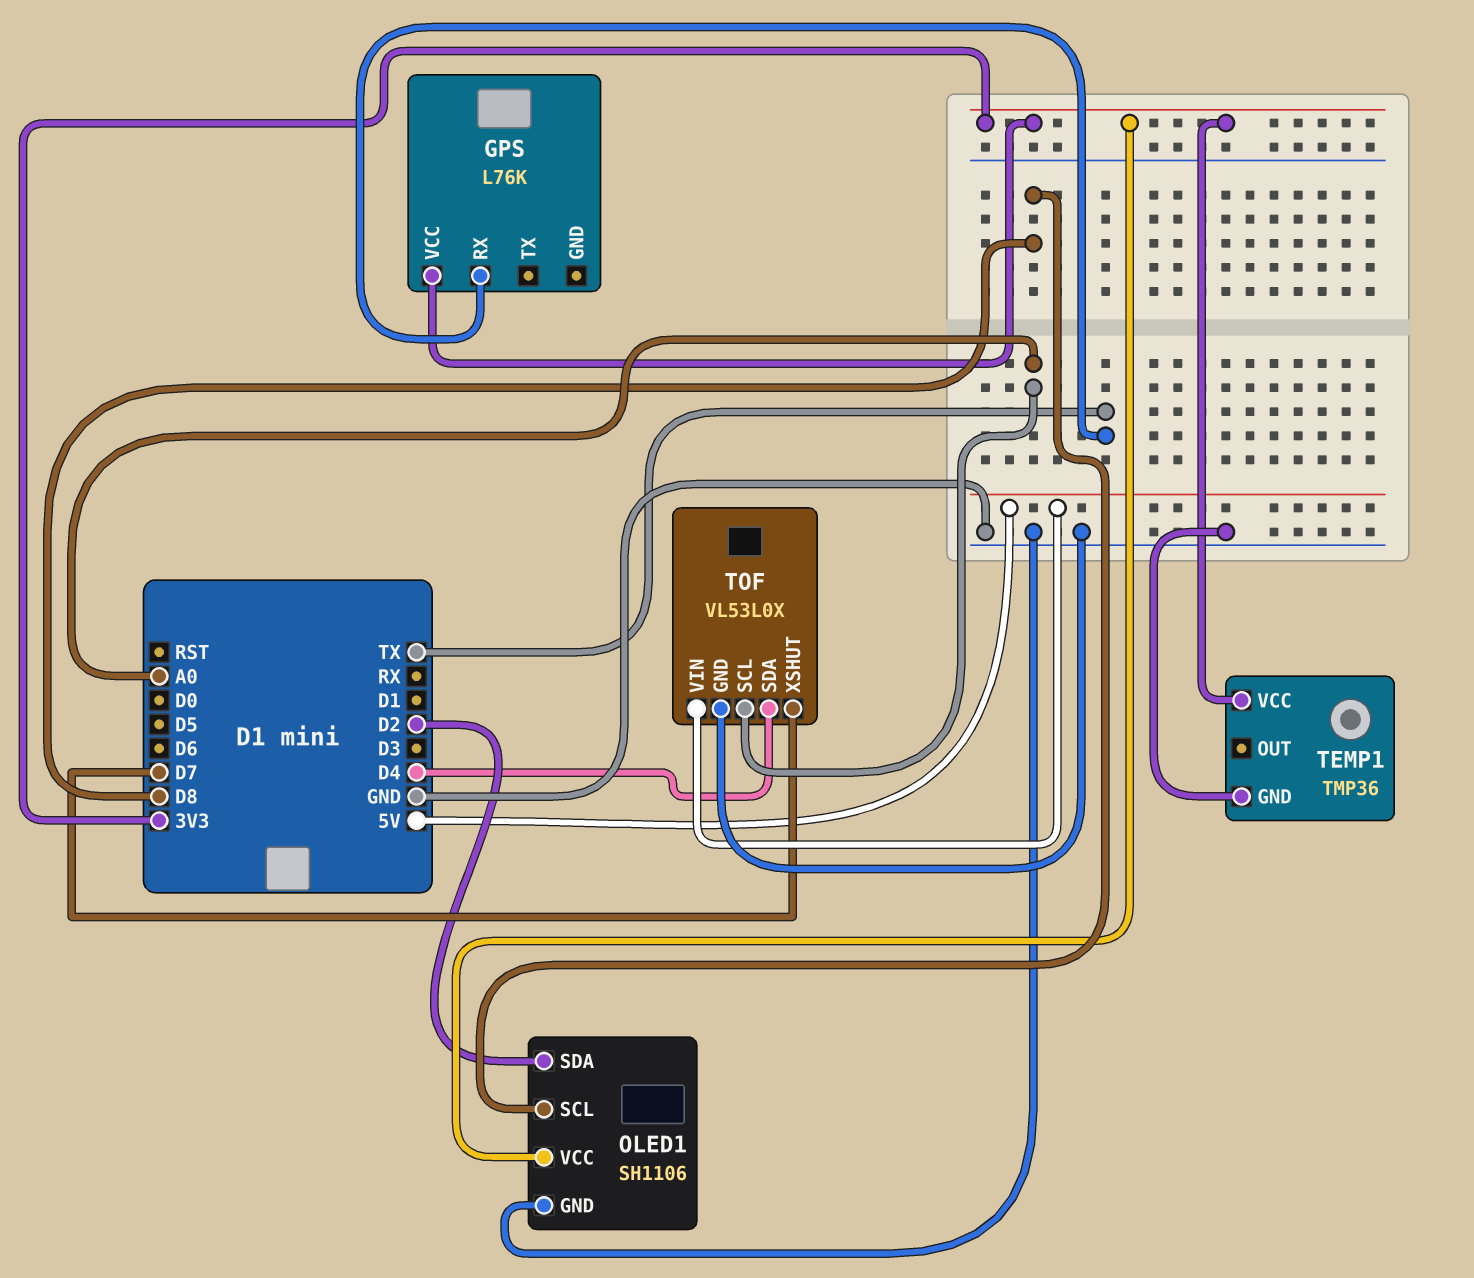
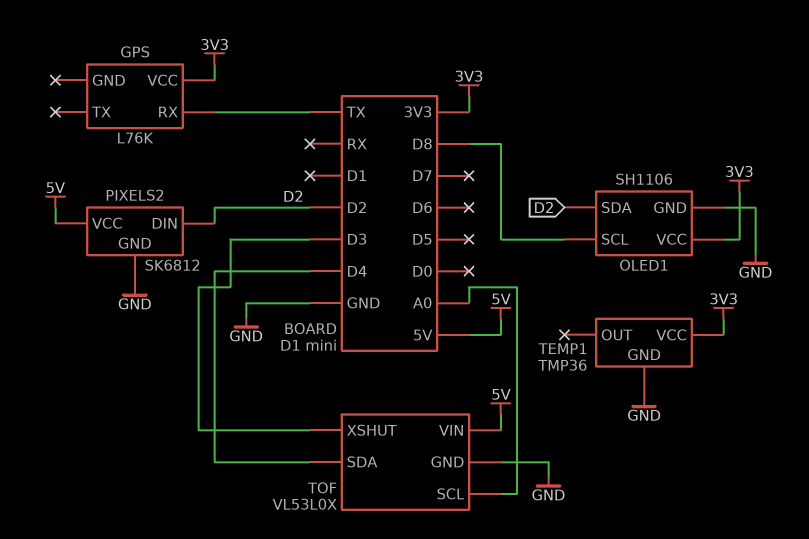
PIXELS2: none -> SK6812
PIXELS2 pin DIN: none -> D2
PIXELS2 pin GND: none -> GND
PIXELS2 pin VCC: none -> 5V
TOF pin XSHUT: D7 -> D3

